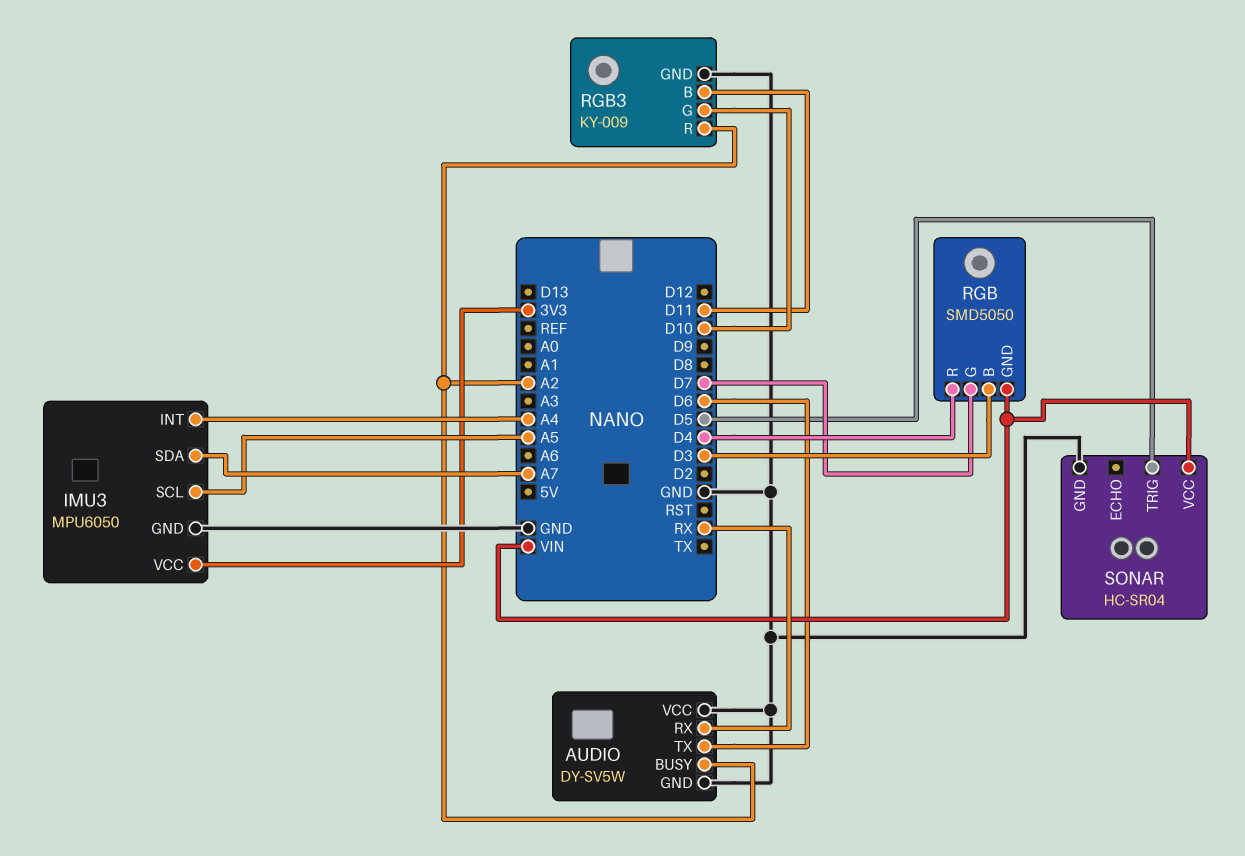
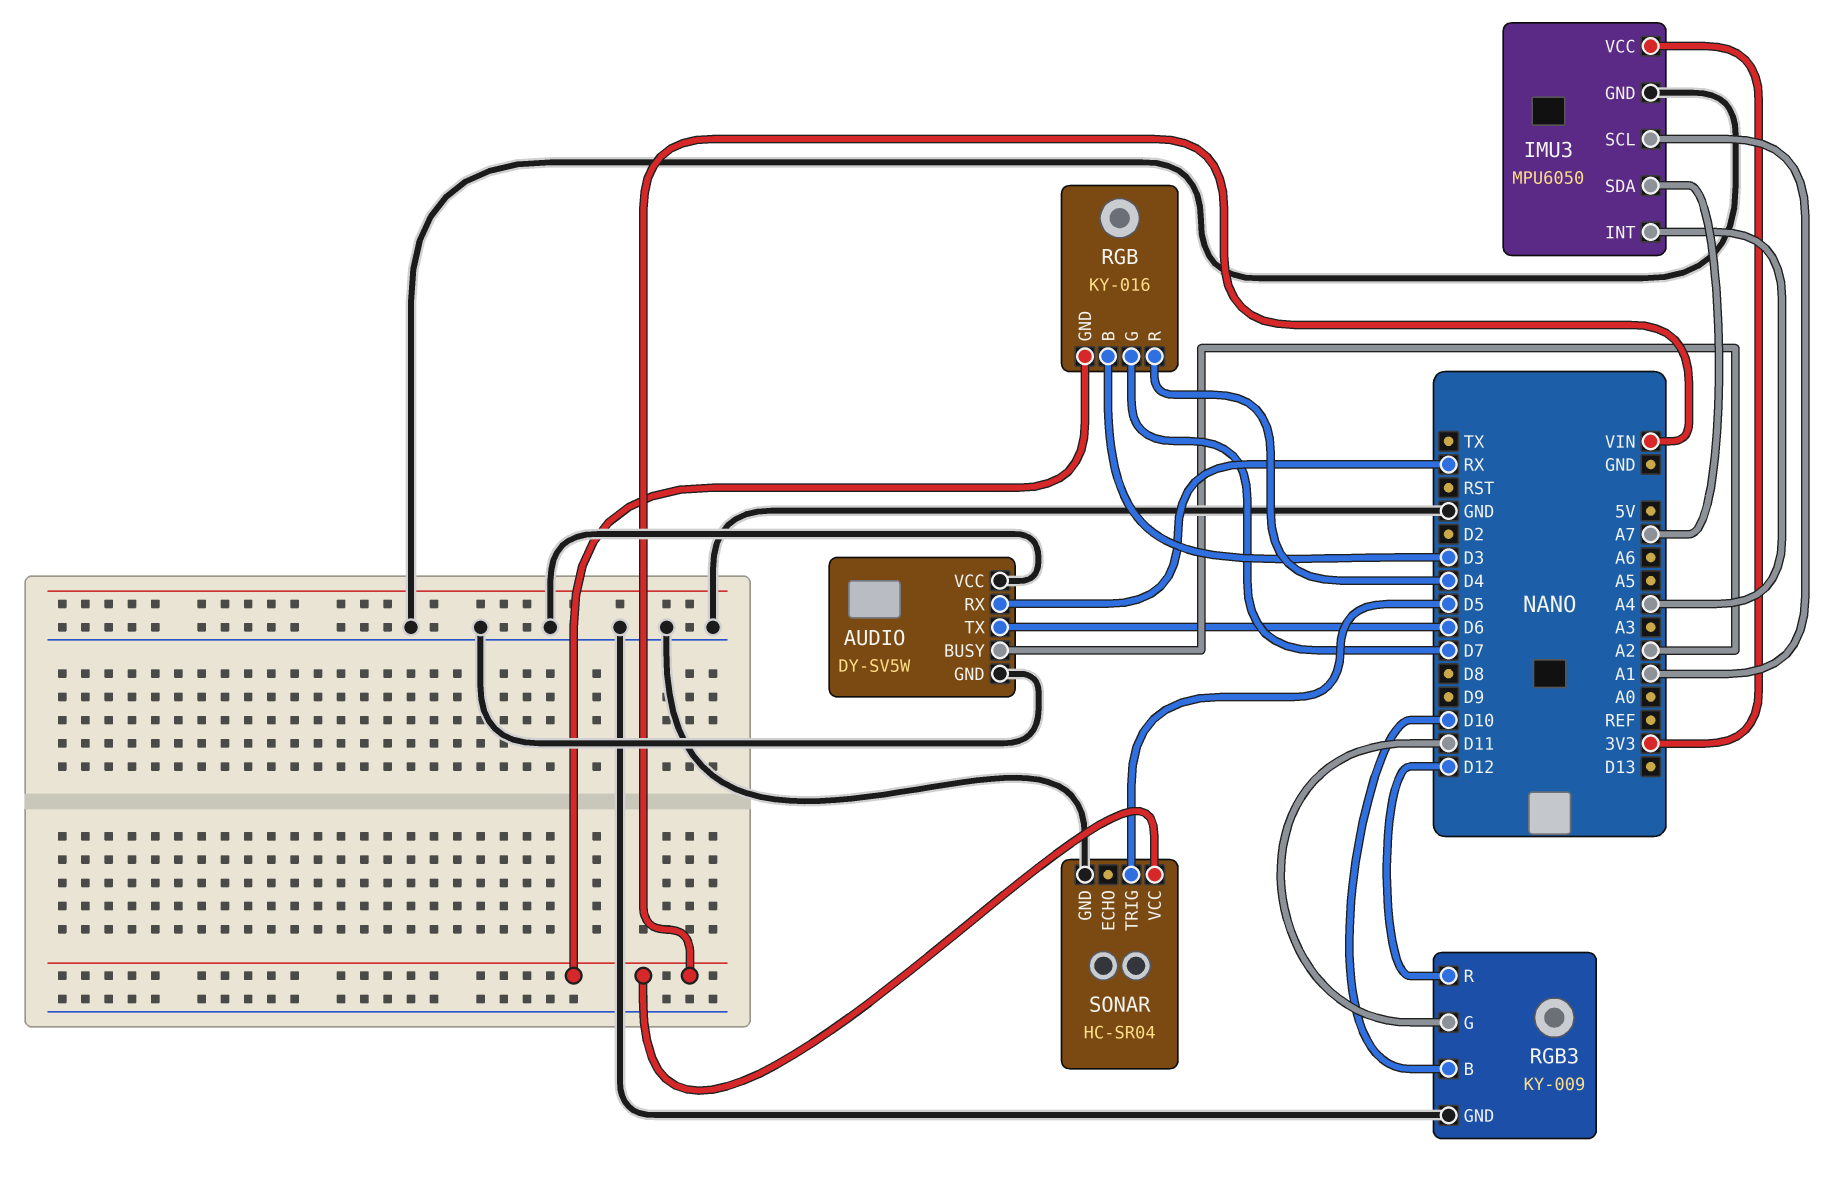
IMU3 pin SCL: A5 -> A1
RGB: SMD5050 -> KY-016
RGB3 pin B: D11 -> D10
RGB3 pin G: D10 -> D11
RGB3 pin R: A2 -> D12

